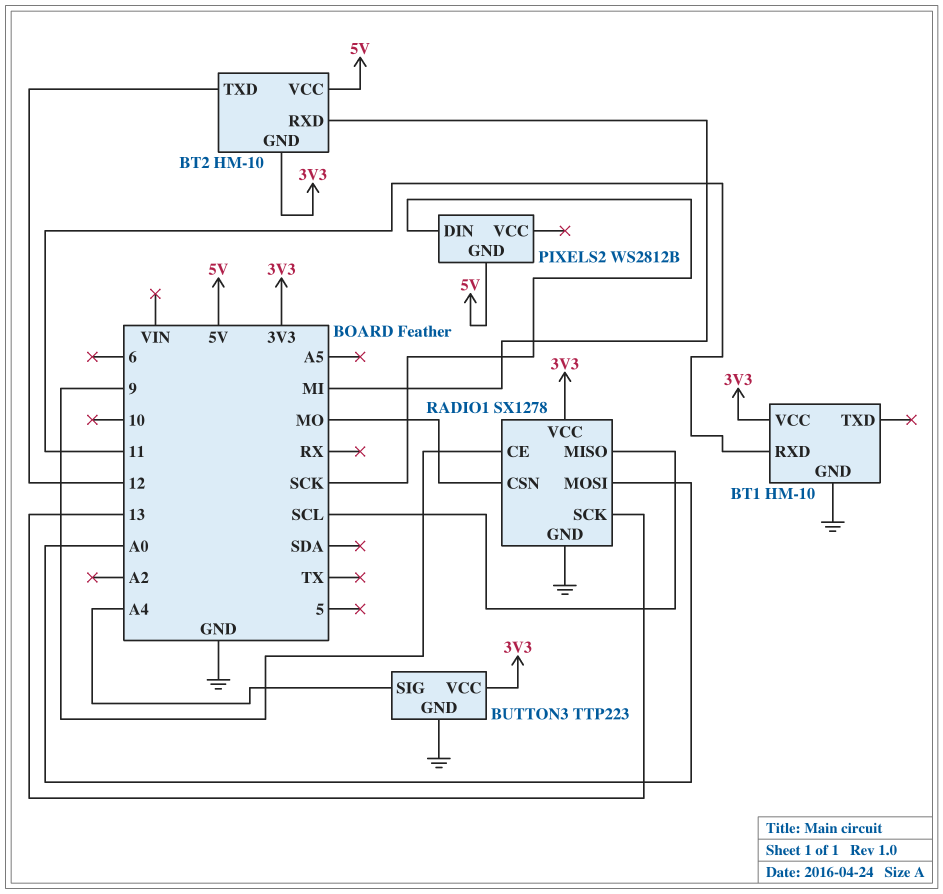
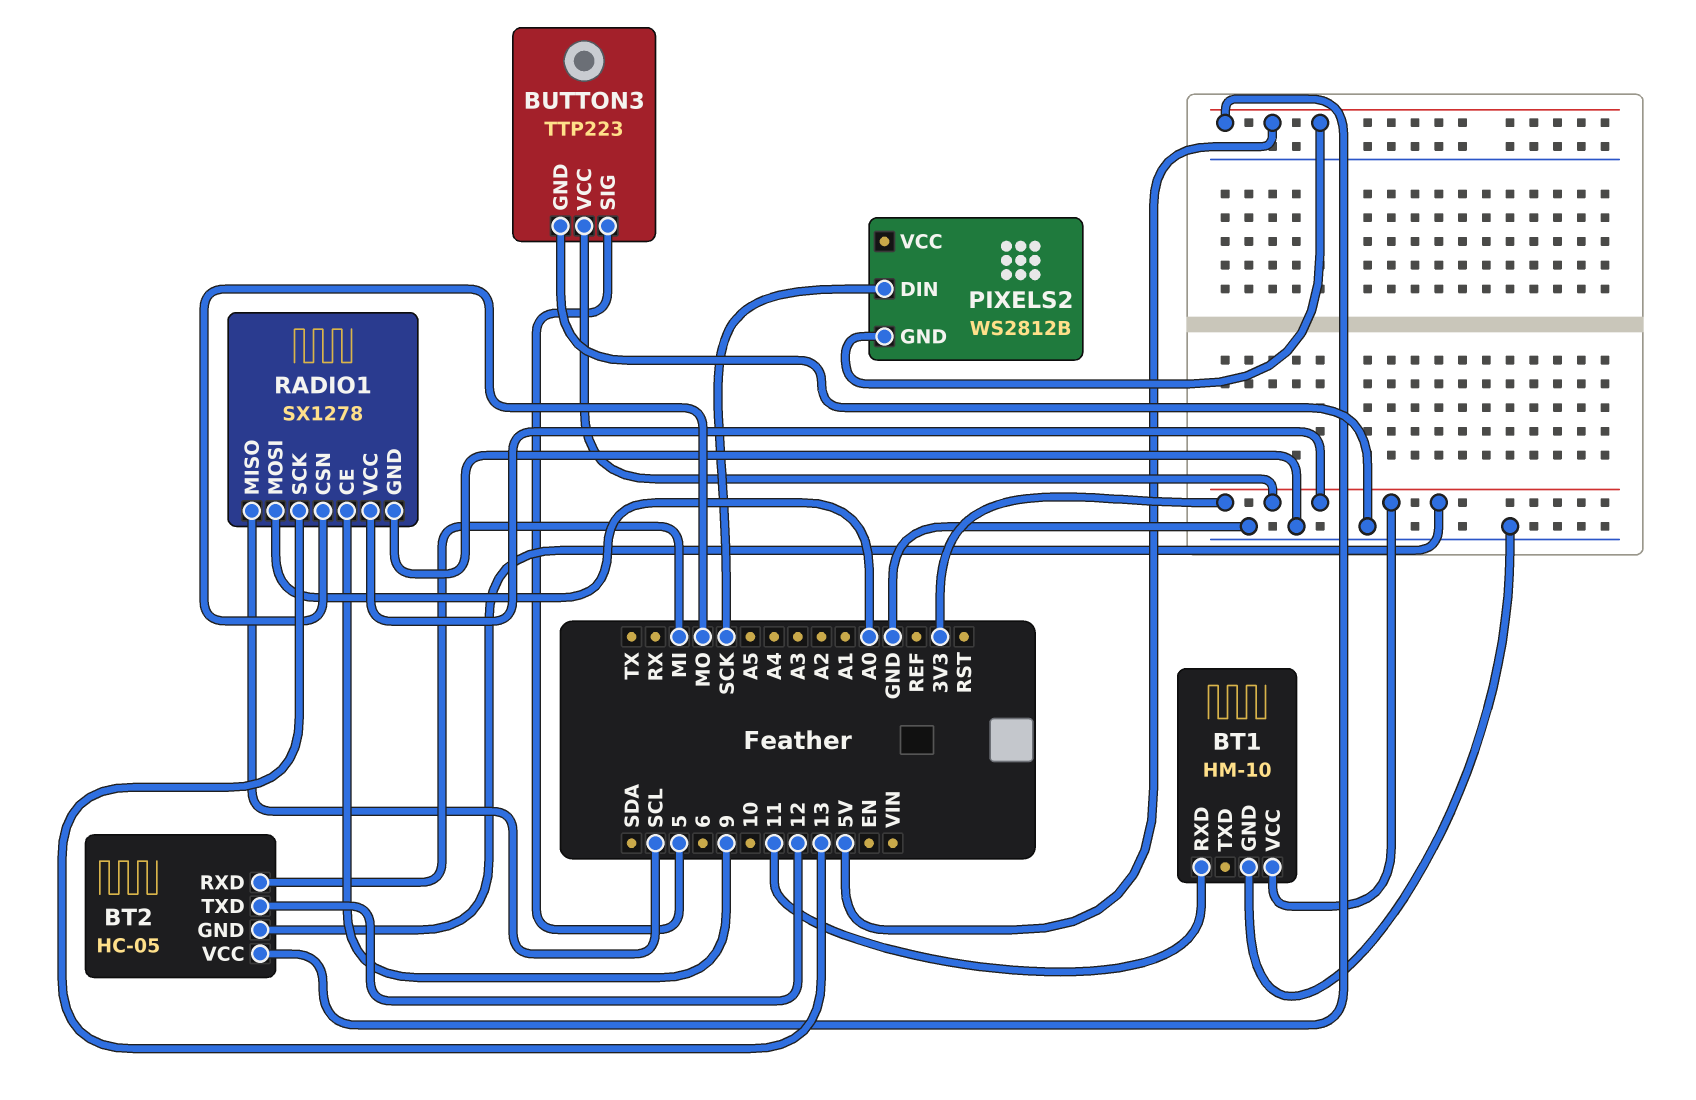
BT2: HM-10 -> HC-05
BUTTON3 pin SIG: A4 -> 5

